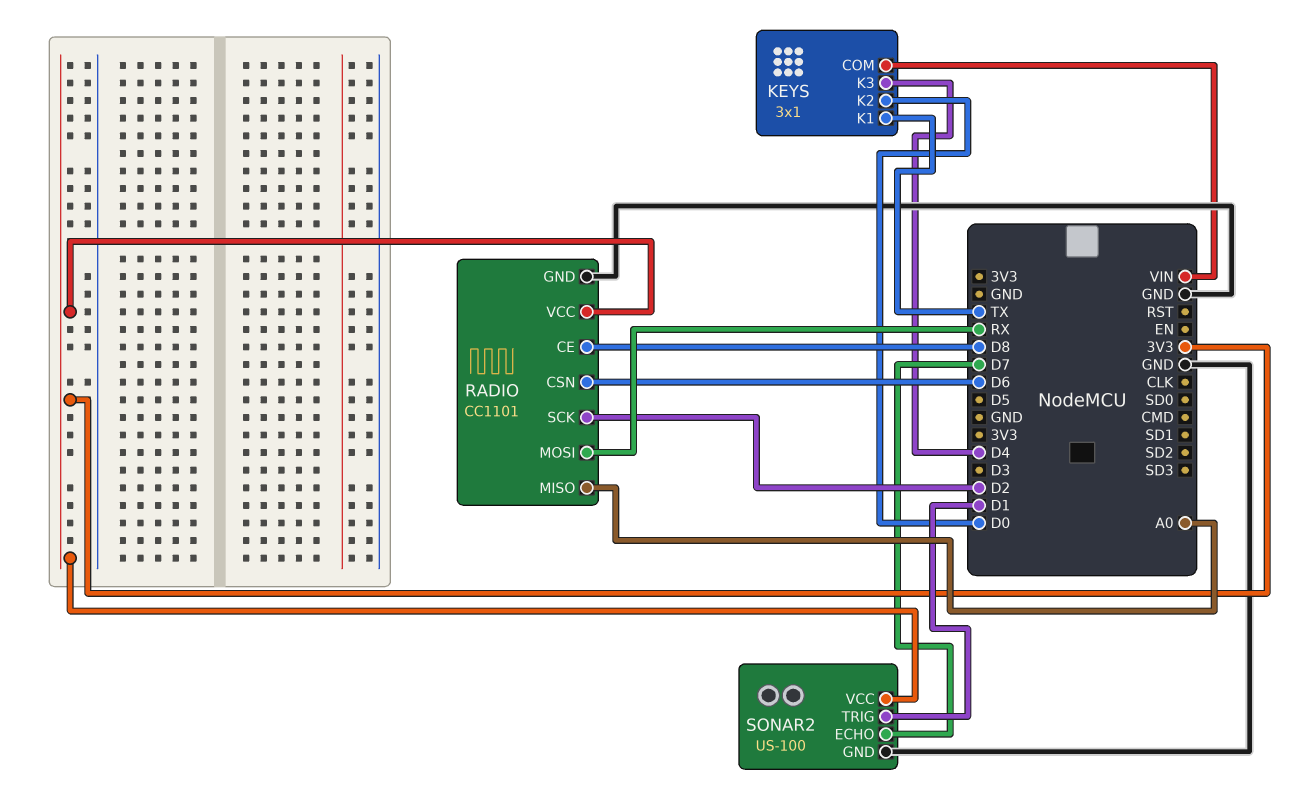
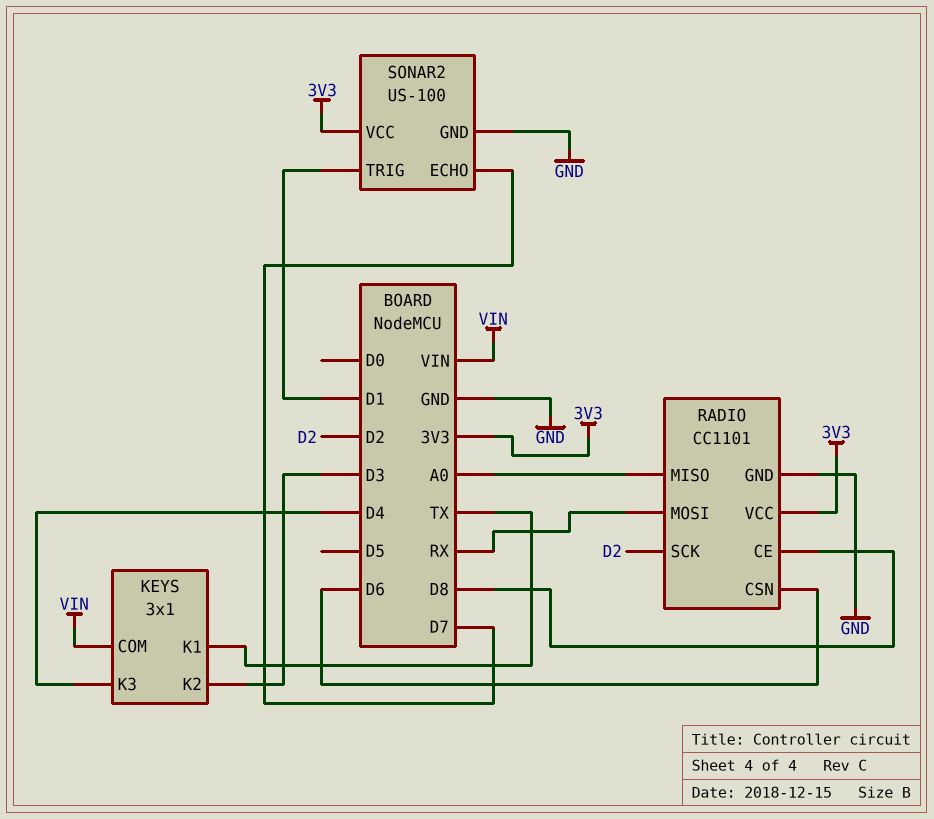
KEYS pin K2: D0 -> D3

